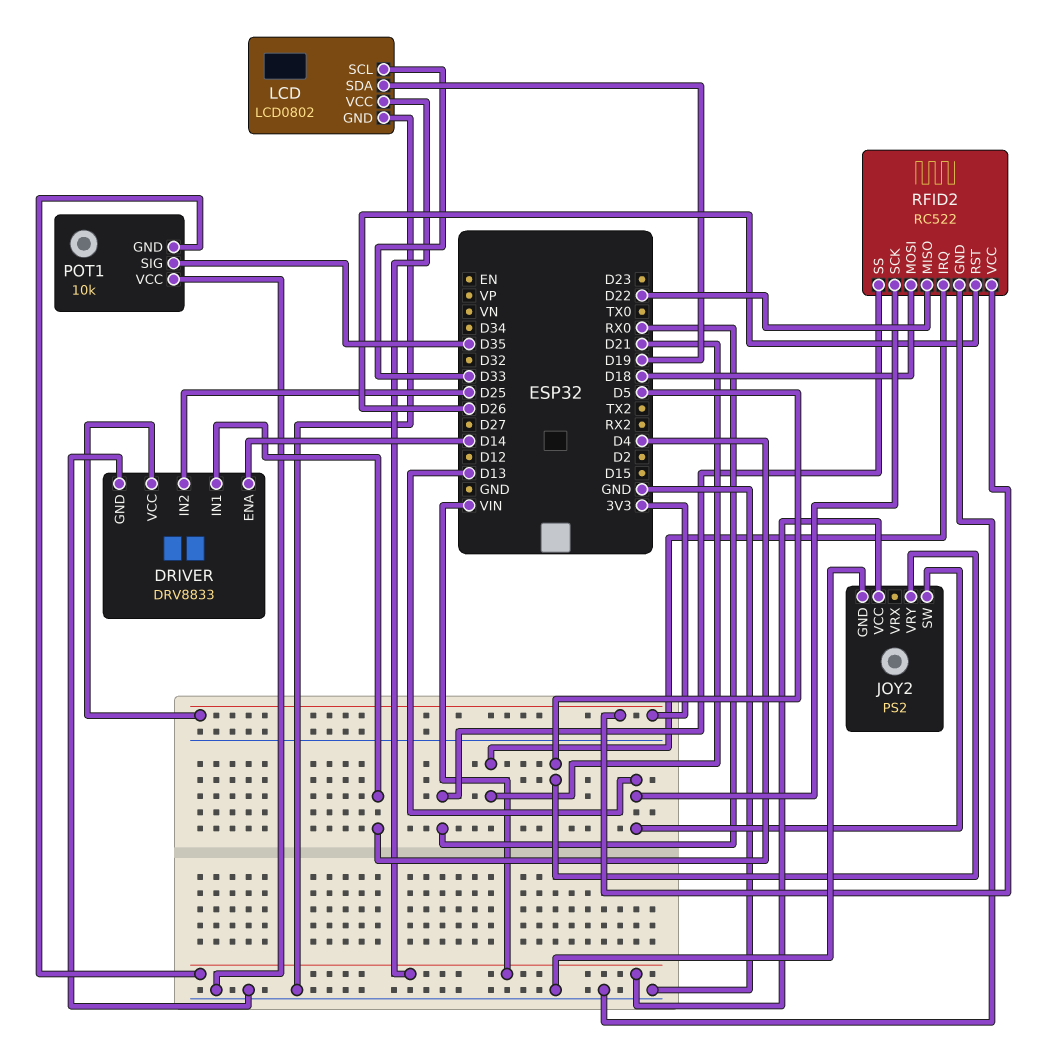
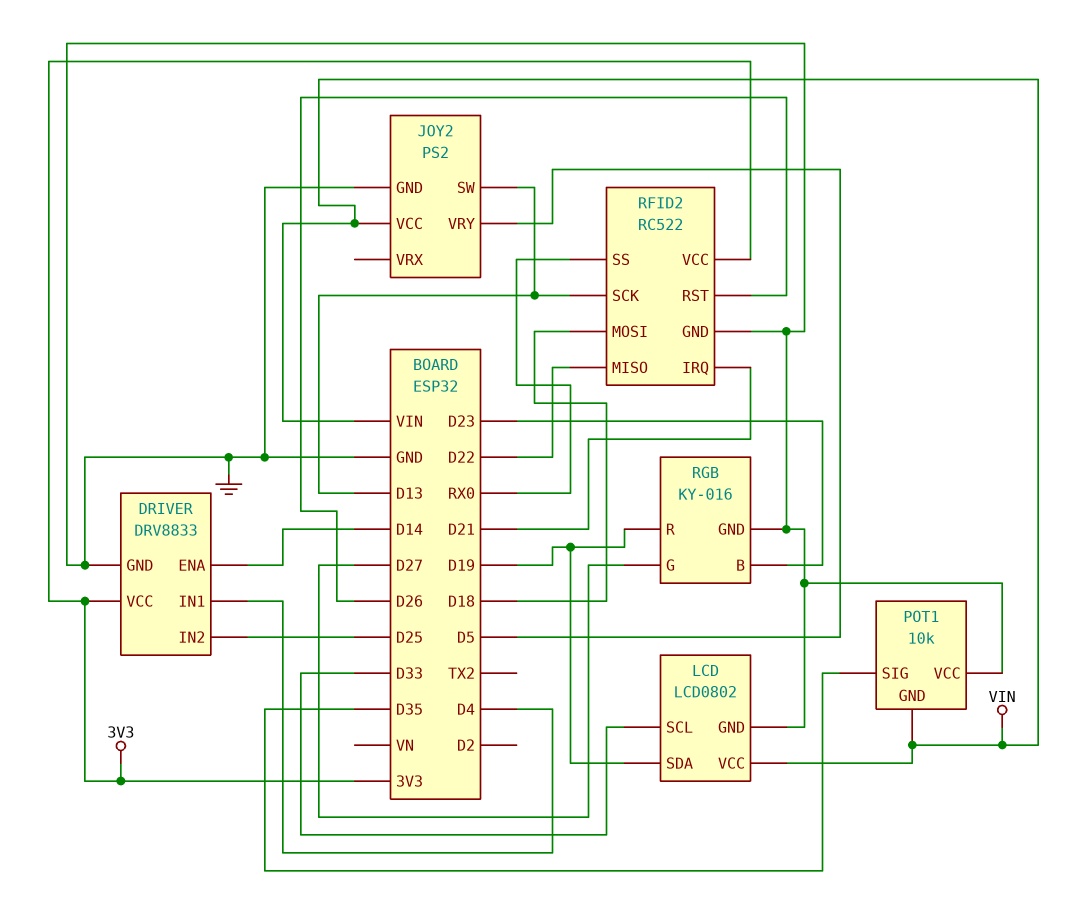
RGB: none -> KY-016
RGB pin B: none -> D23
RGB pin G: none -> D27
RGB pin GND: none -> GND
RGB pin R: none -> D19

